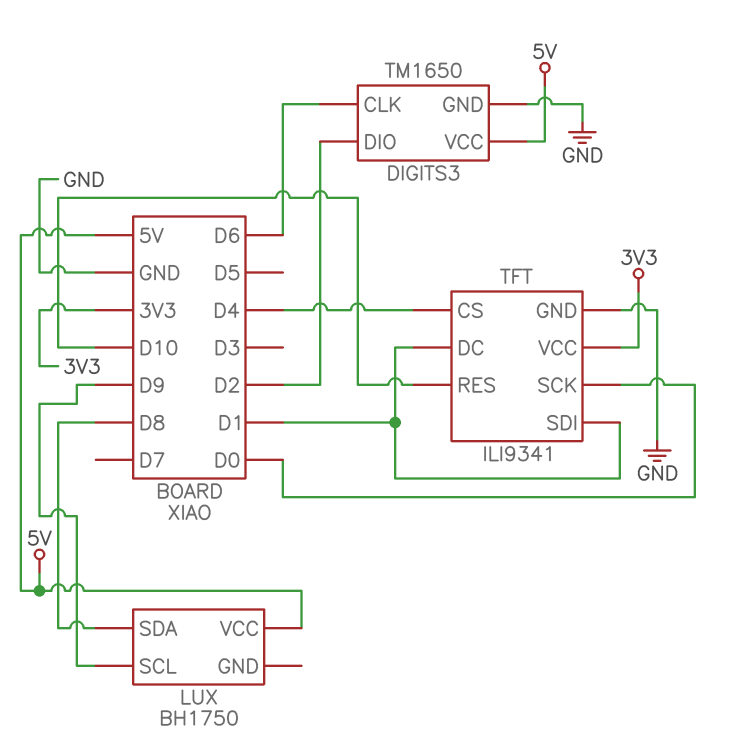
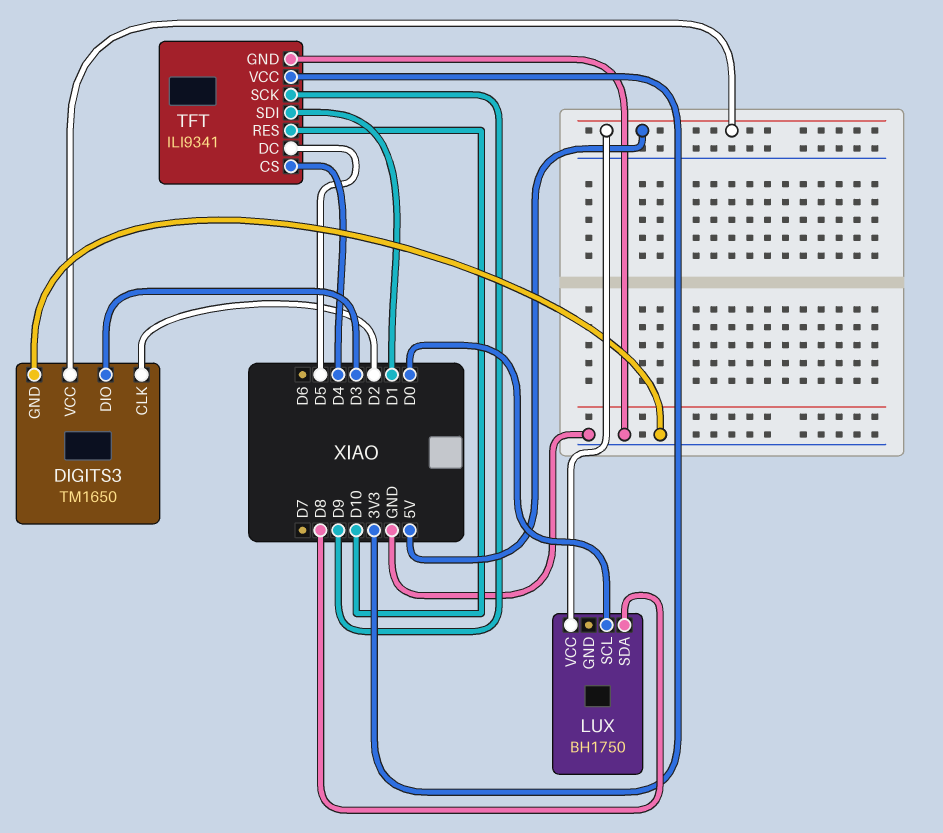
DIGITS3 pin CLK: D6 -> D2
DIGITS3 pin DIO: D2 -> D3
LUX pin SCL: D9 -> D0
TFT pin DC: D1 -> D5
TFT pin SCK: D0 -> D9

